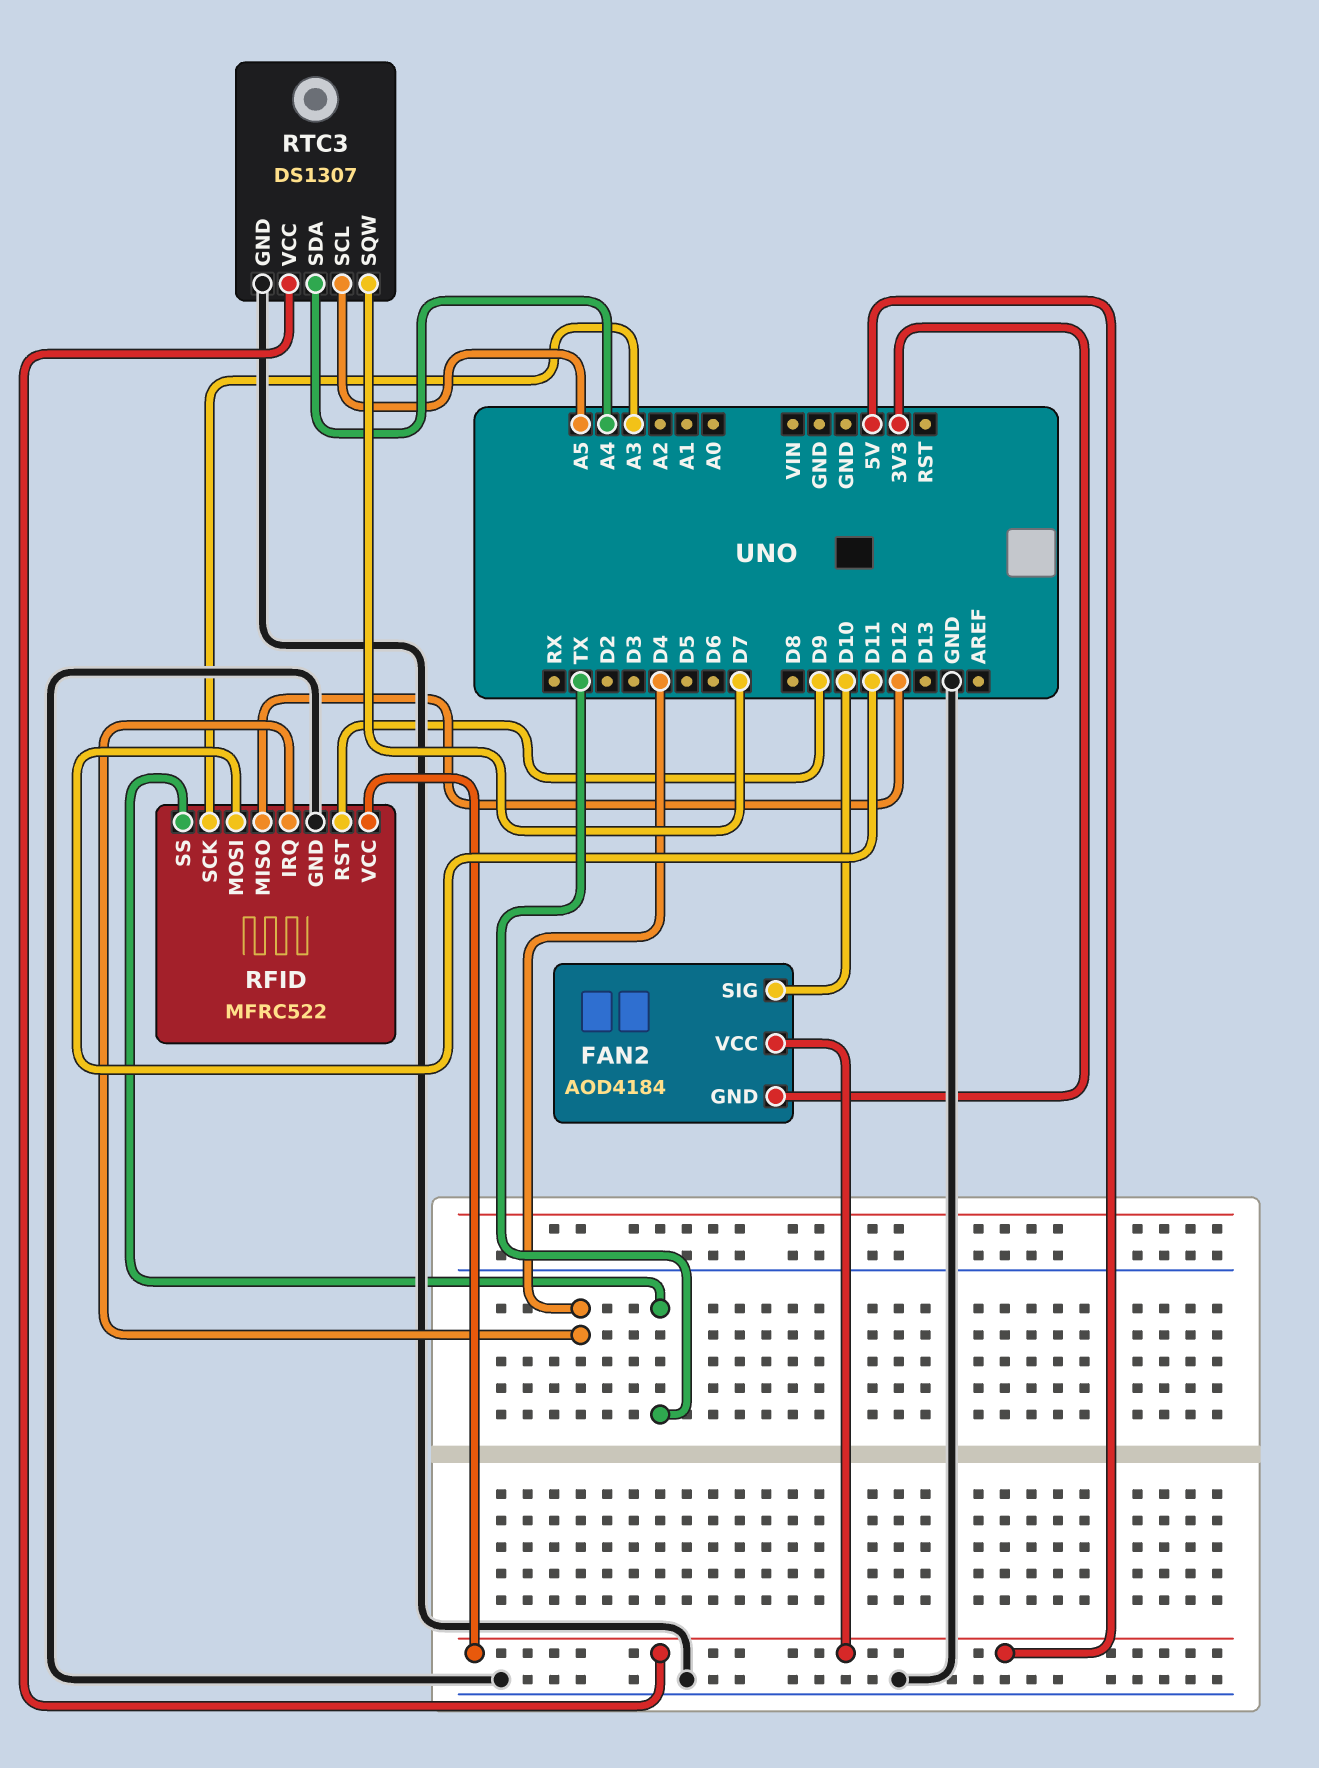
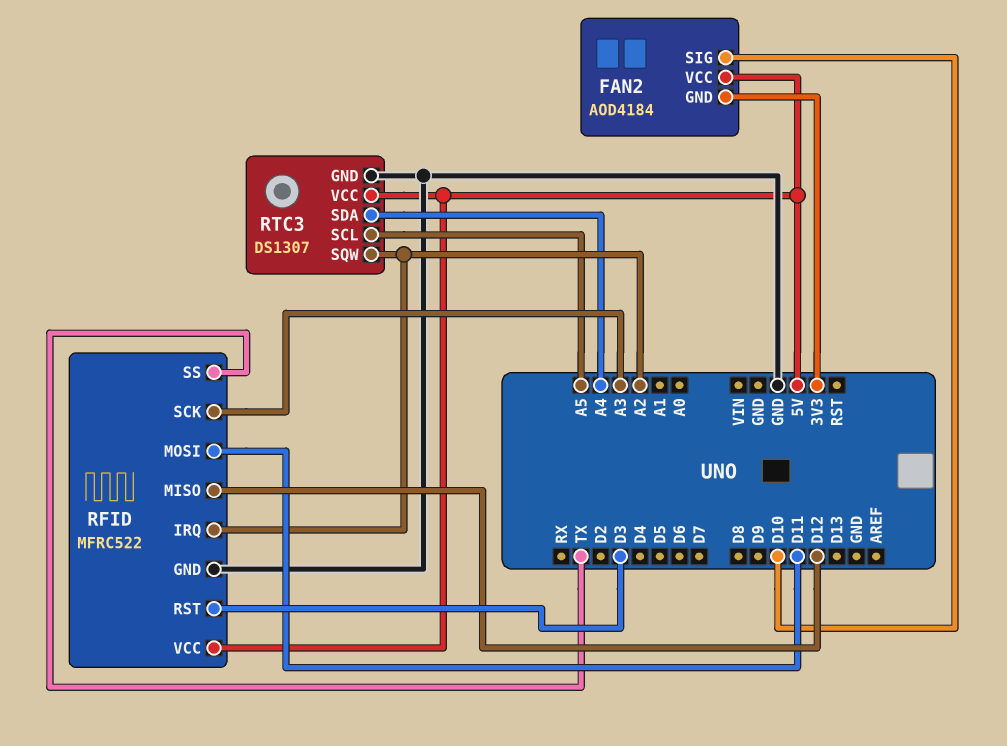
RFID pin IRQ: D4 -> A2
RFID pin RST: D9 -> D3
RTC3 pin SQW: D7 -> A2

